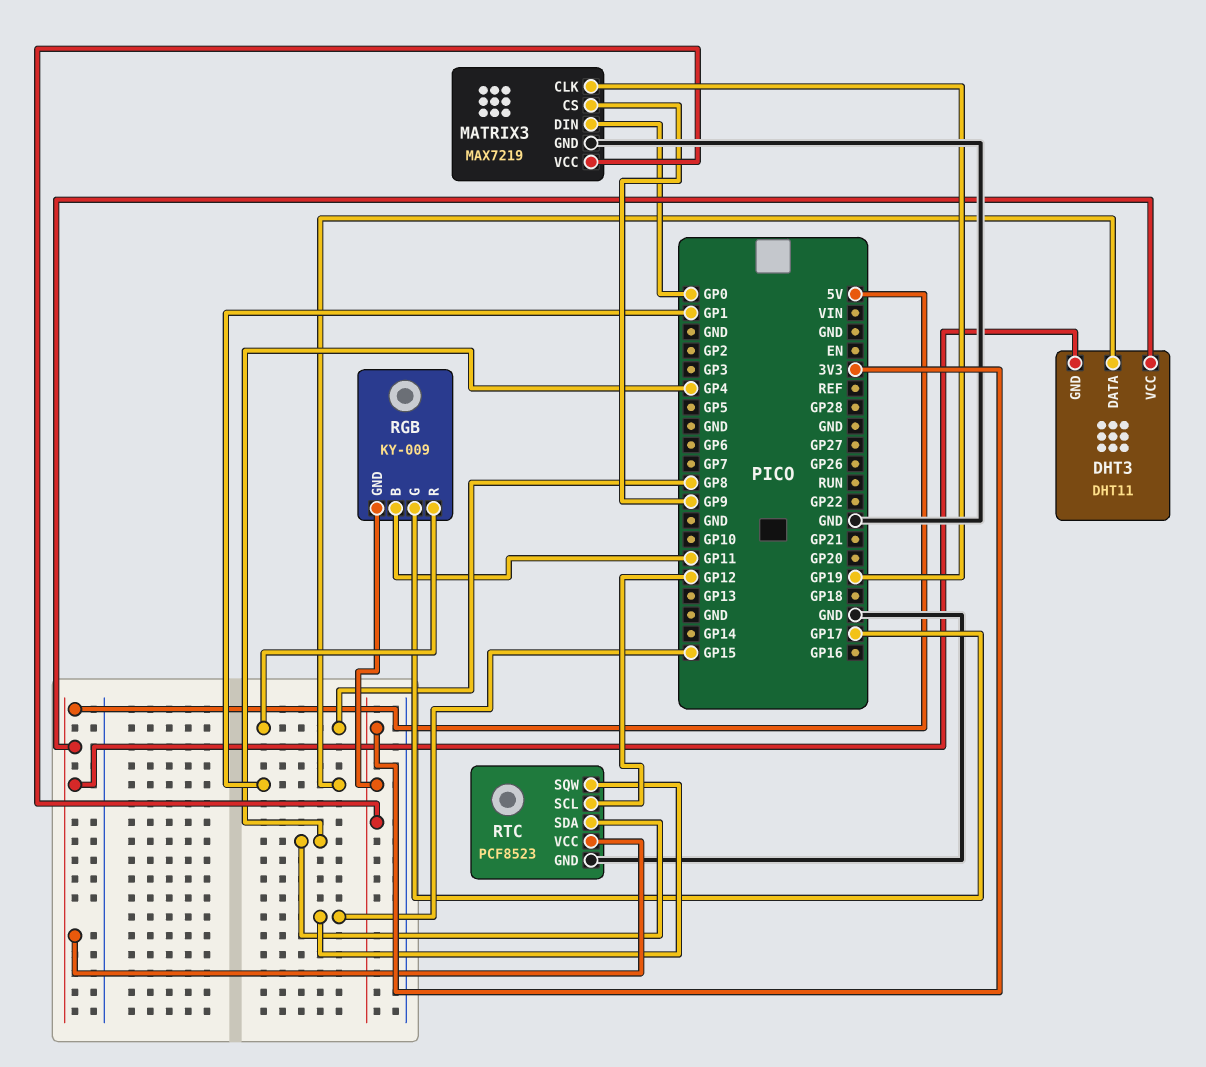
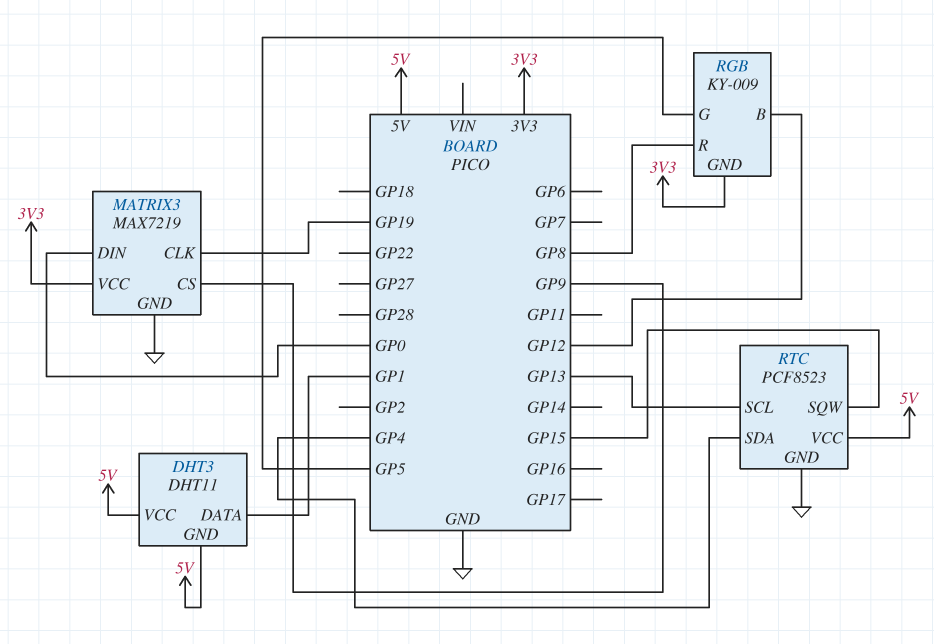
RGB pin B: GP11 -> GP12
RGB pin G: GP17 -> GP5
RTC pin SCL: GP12 -> GP13

